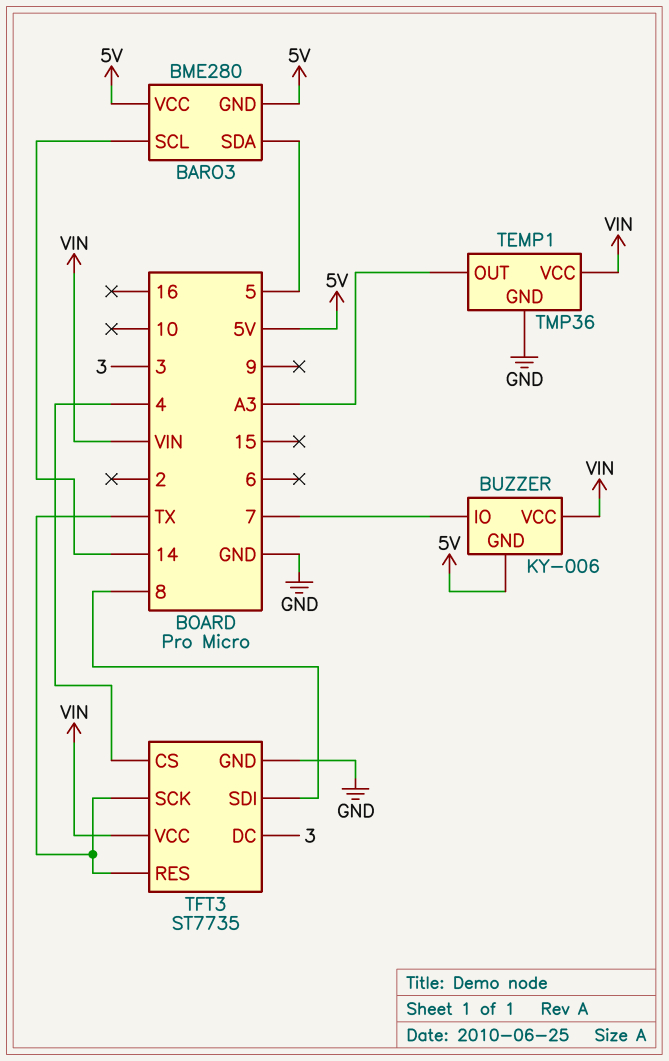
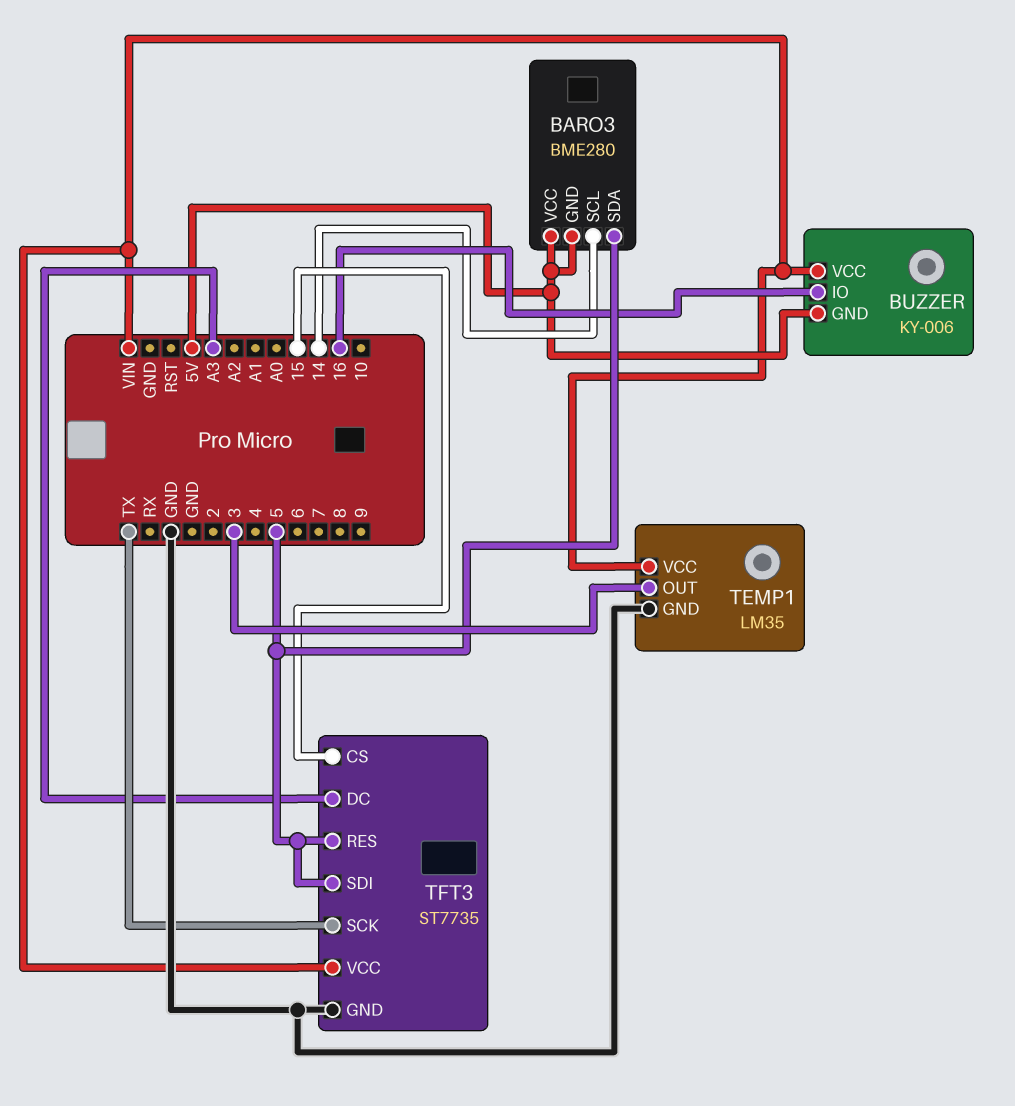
BUZZER pin IO: 7 -> 16
TEMP1: TMP36 -> LM35
TEMP1 pin OUT: A3 -> 3
TFT3 pin CS: 4 -> 15
TFT3 pin DC: 3 -> A3
TFT3 pin RES: TX -> 5
TFT3 pin SDI: 8 -> 5

